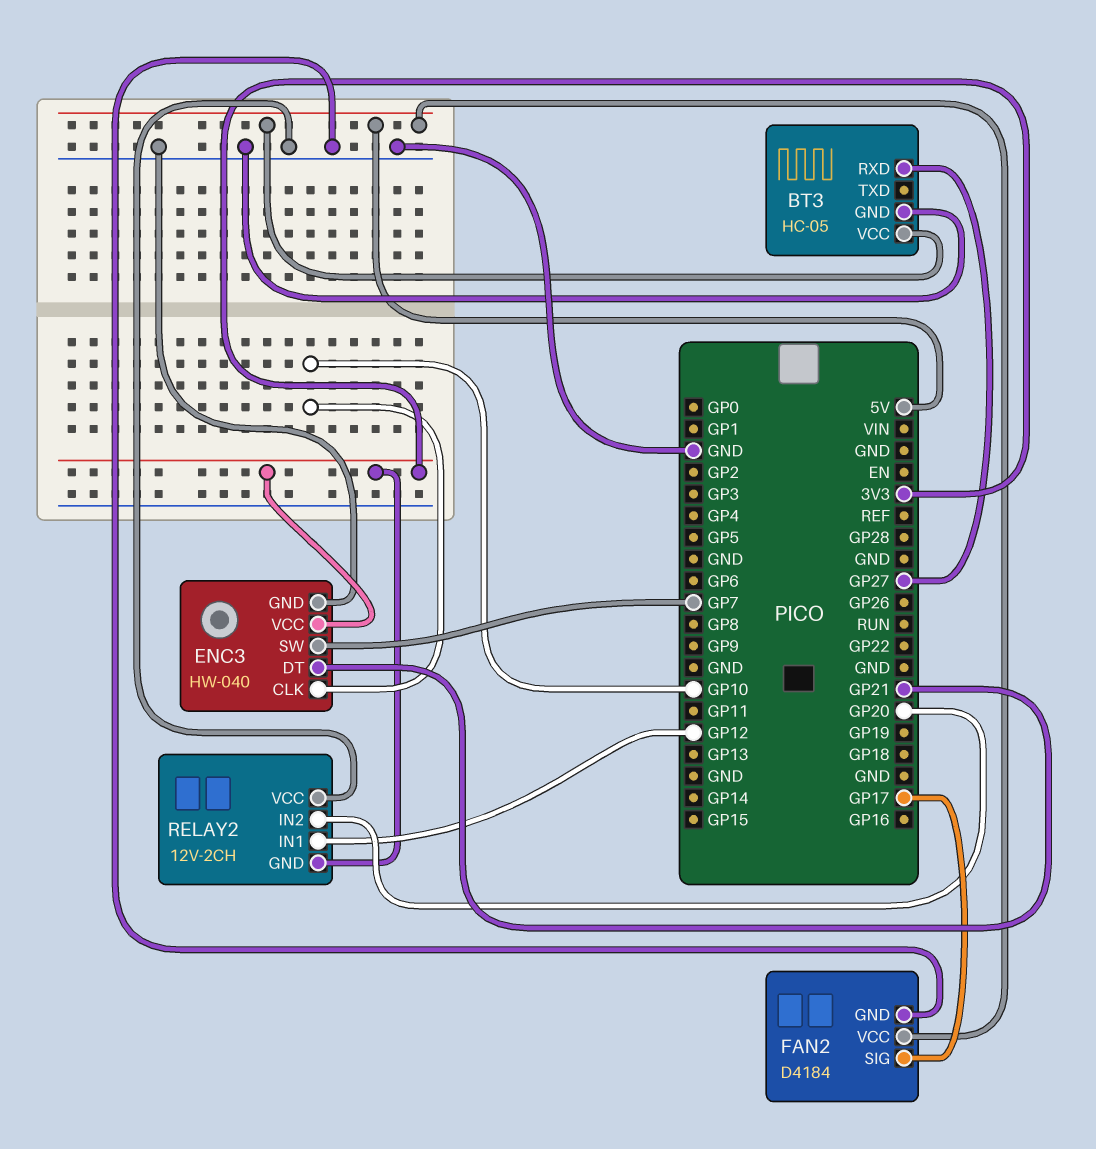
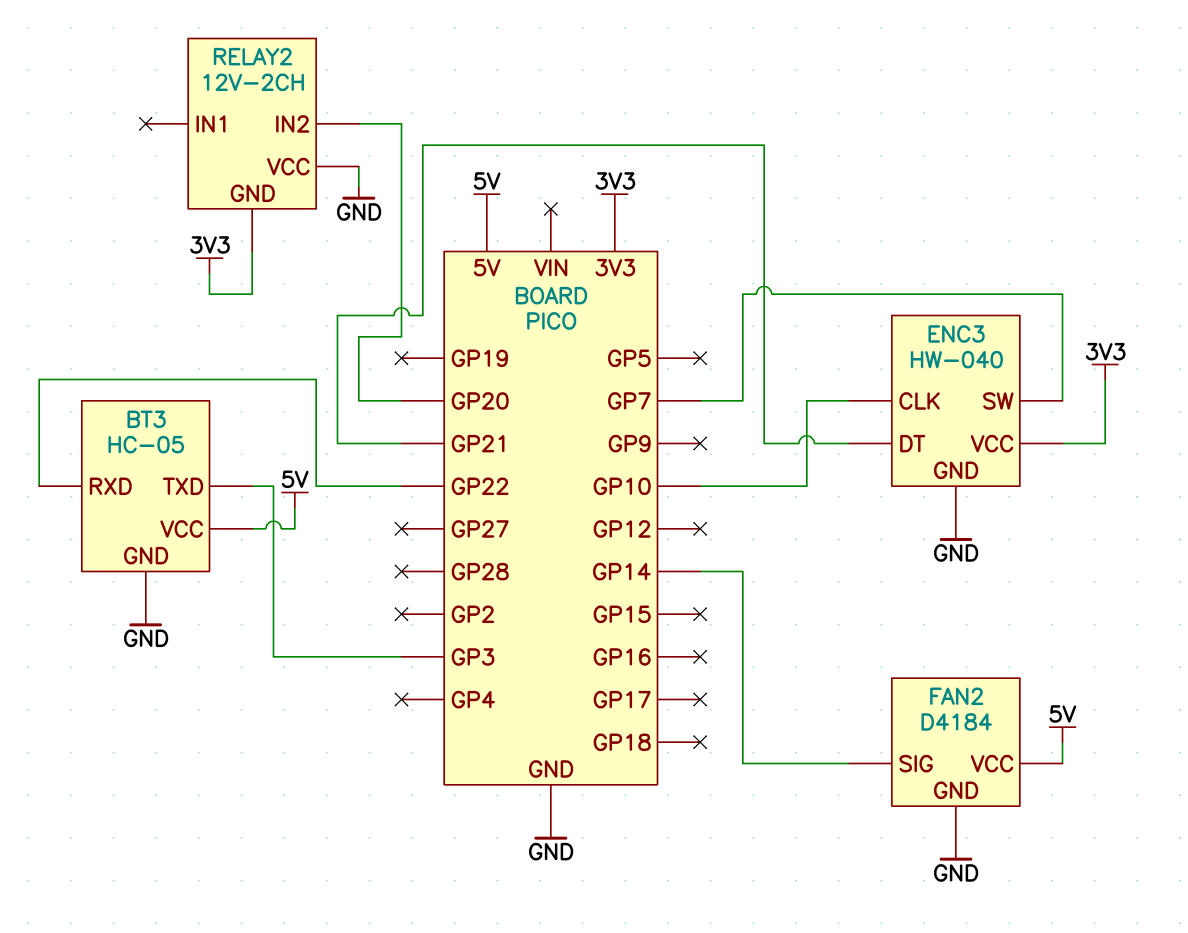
BT3 pin RXD: GP27 -> GP22
BT3 pin TXD: none -> GP3
FAN2 pin SIG: GP17 -> GP14
RELAY2 pin IN1: GP12 -> none

